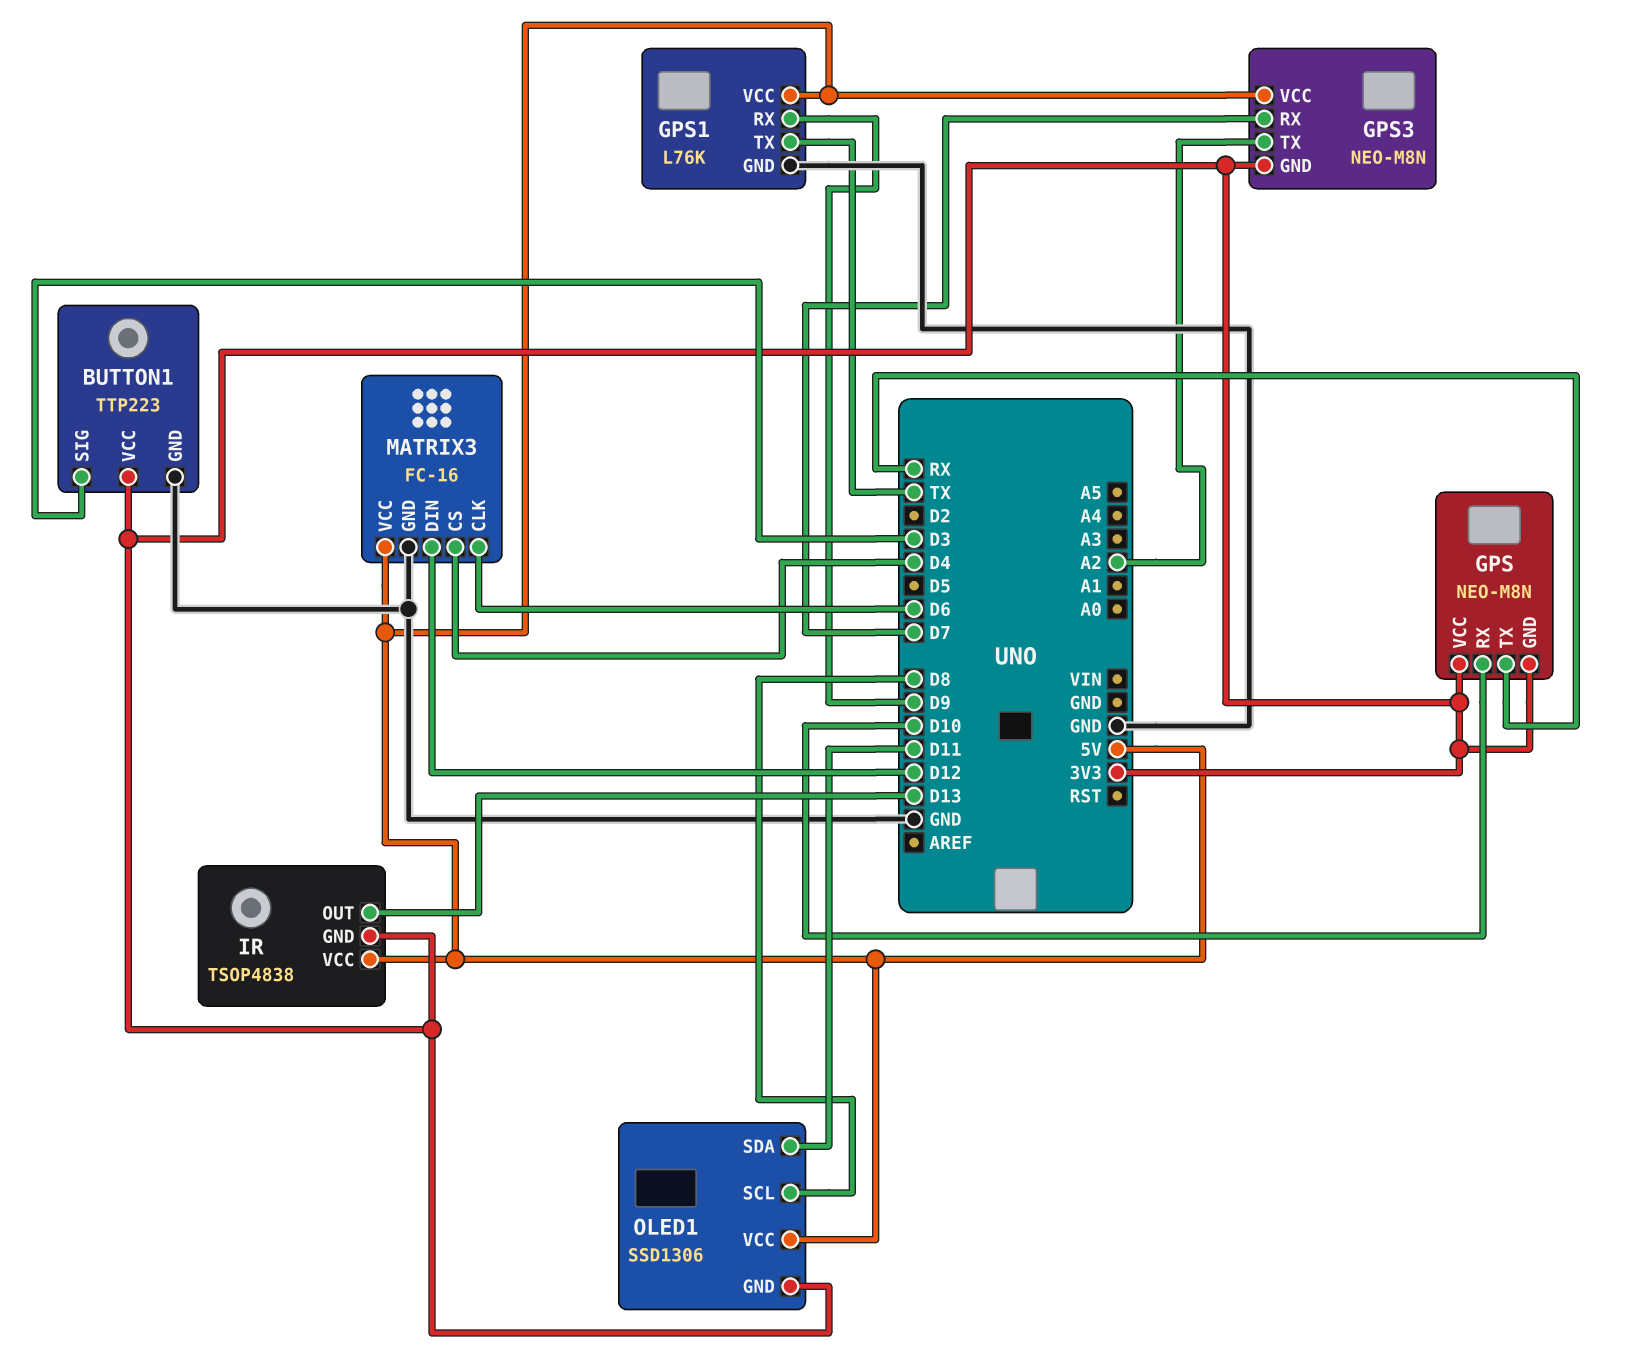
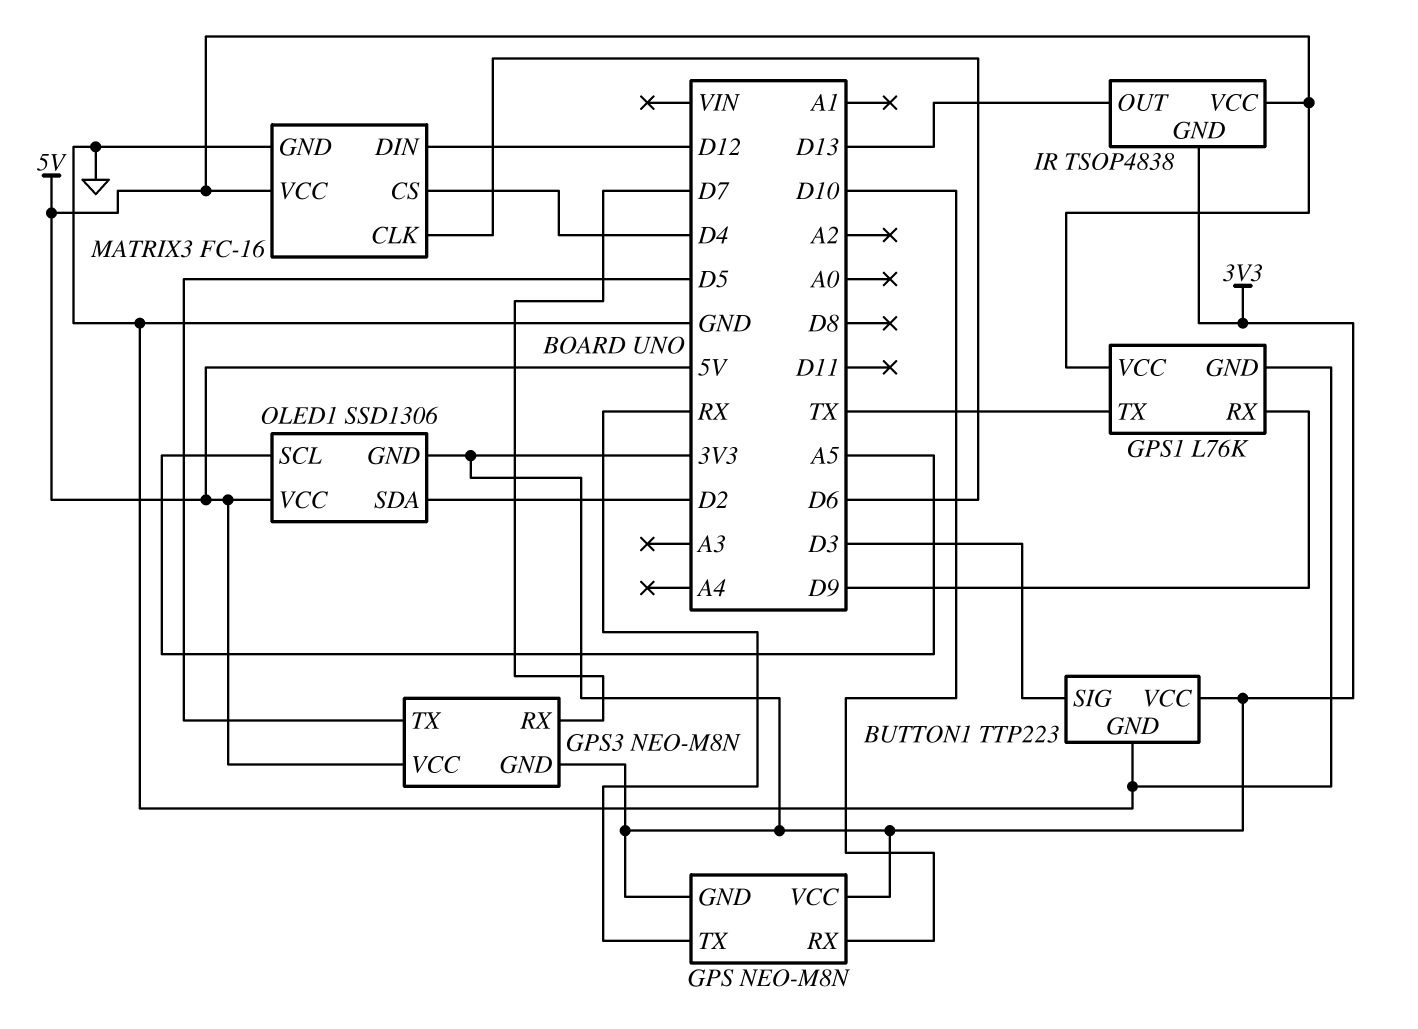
GPS3 pin TX: A2 -> D5
OLED1 pin SCL: D8 -> A5
OLED1 pin SDA: D11 -> D2

